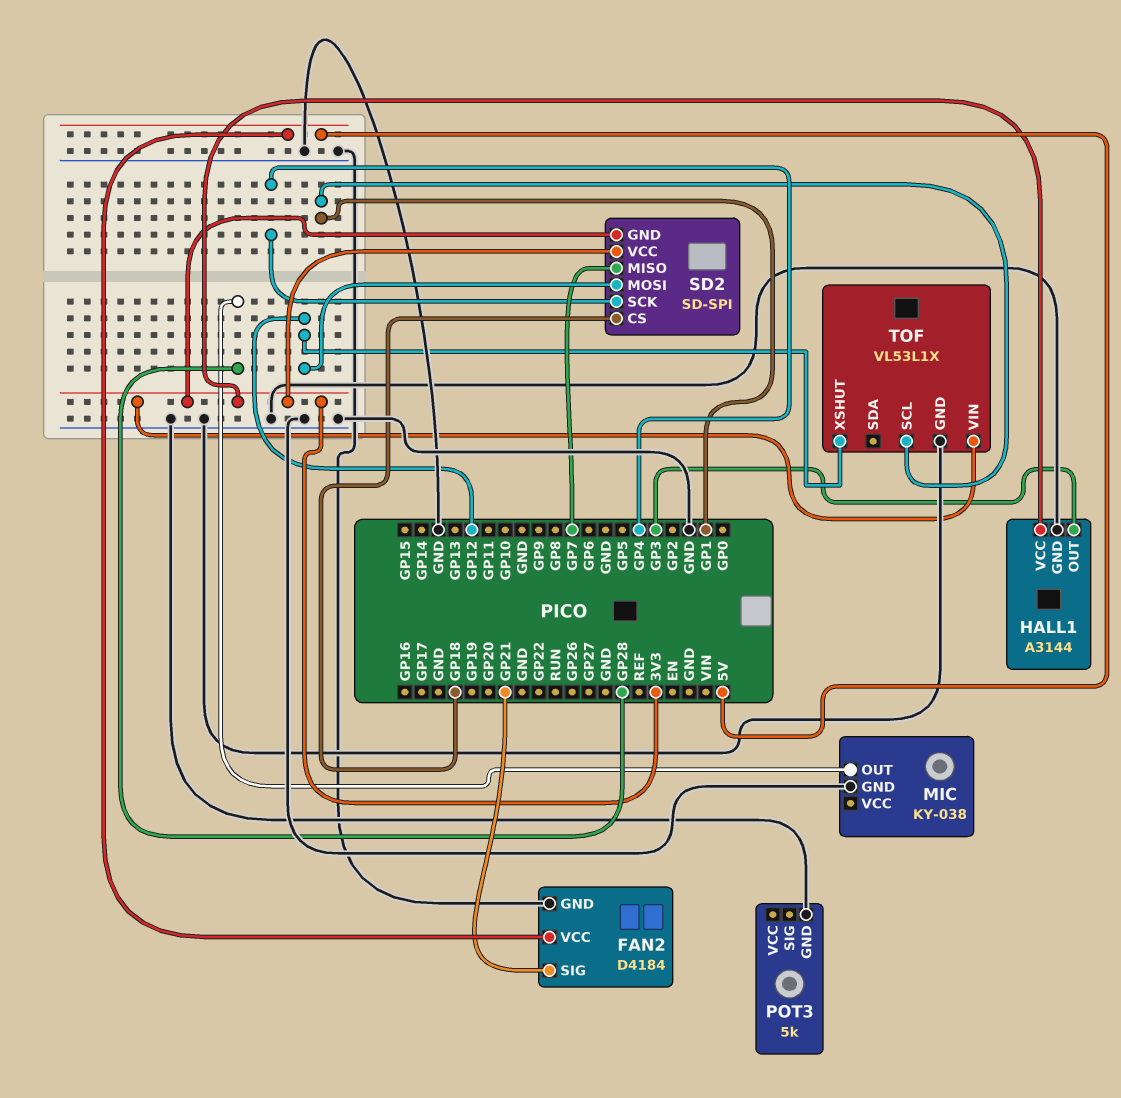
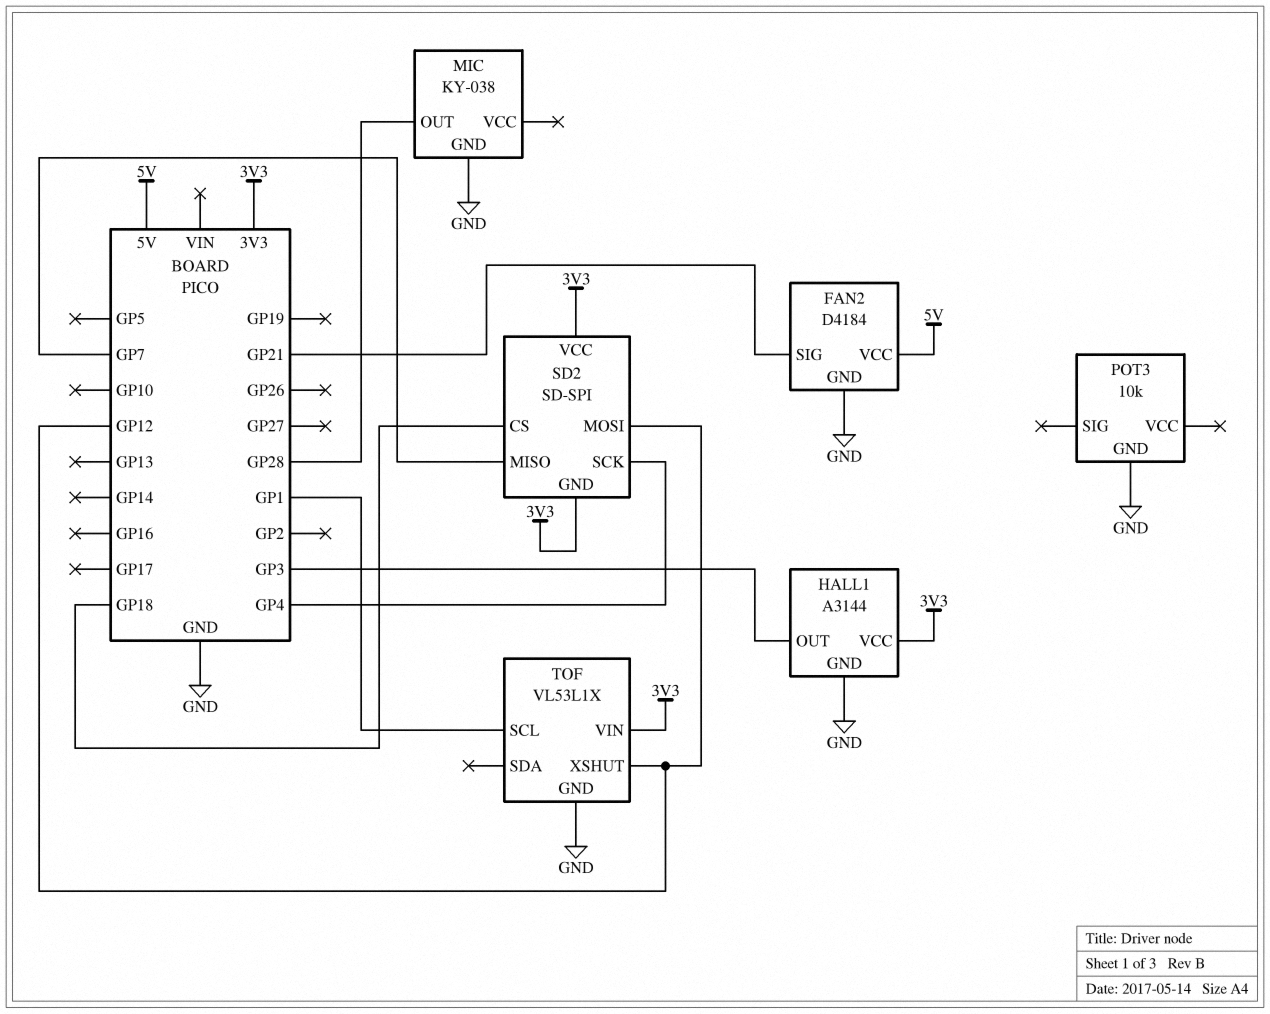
POT3: 5k -> 10k

